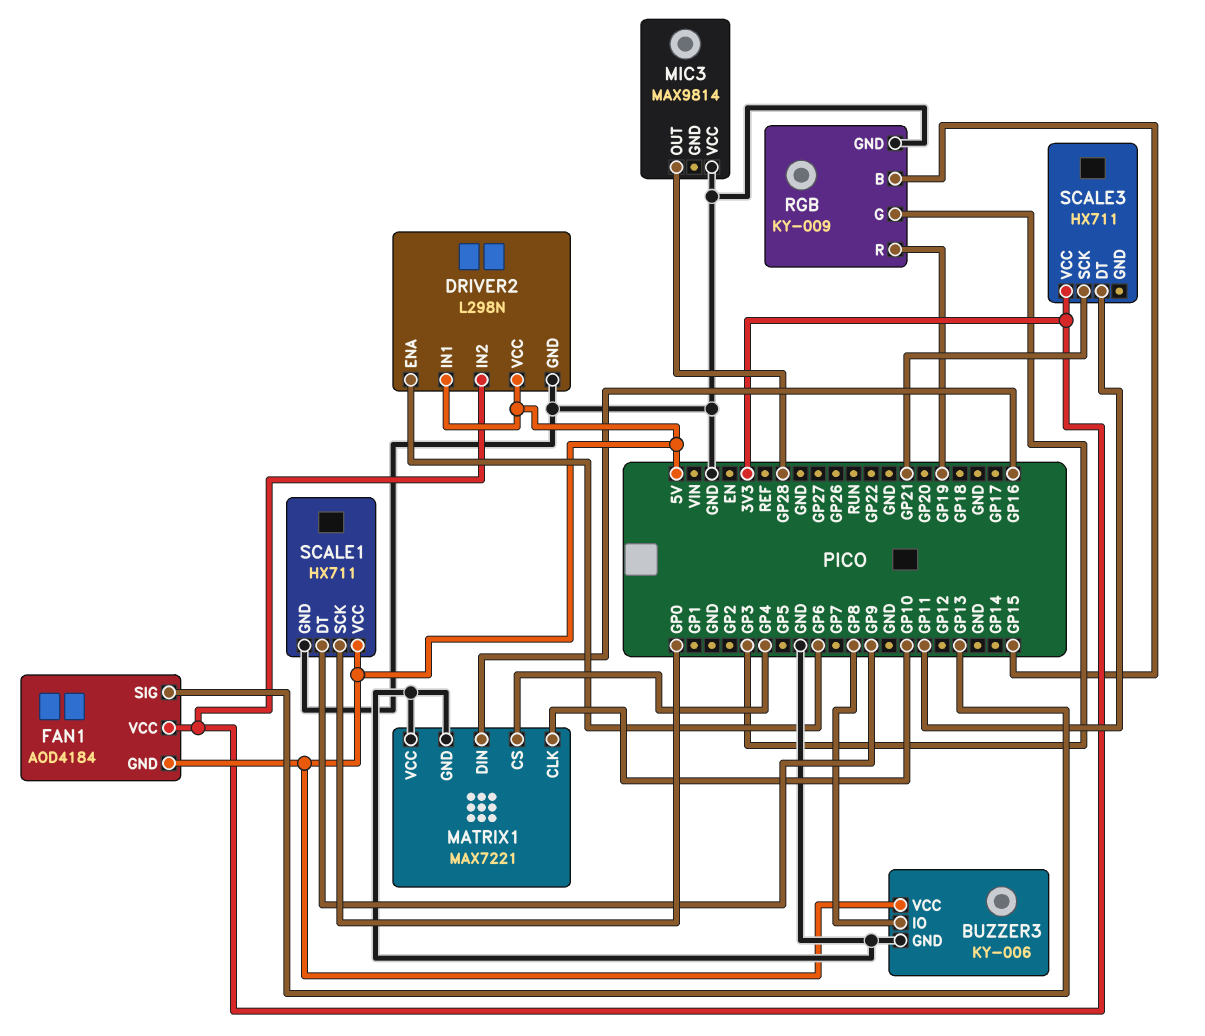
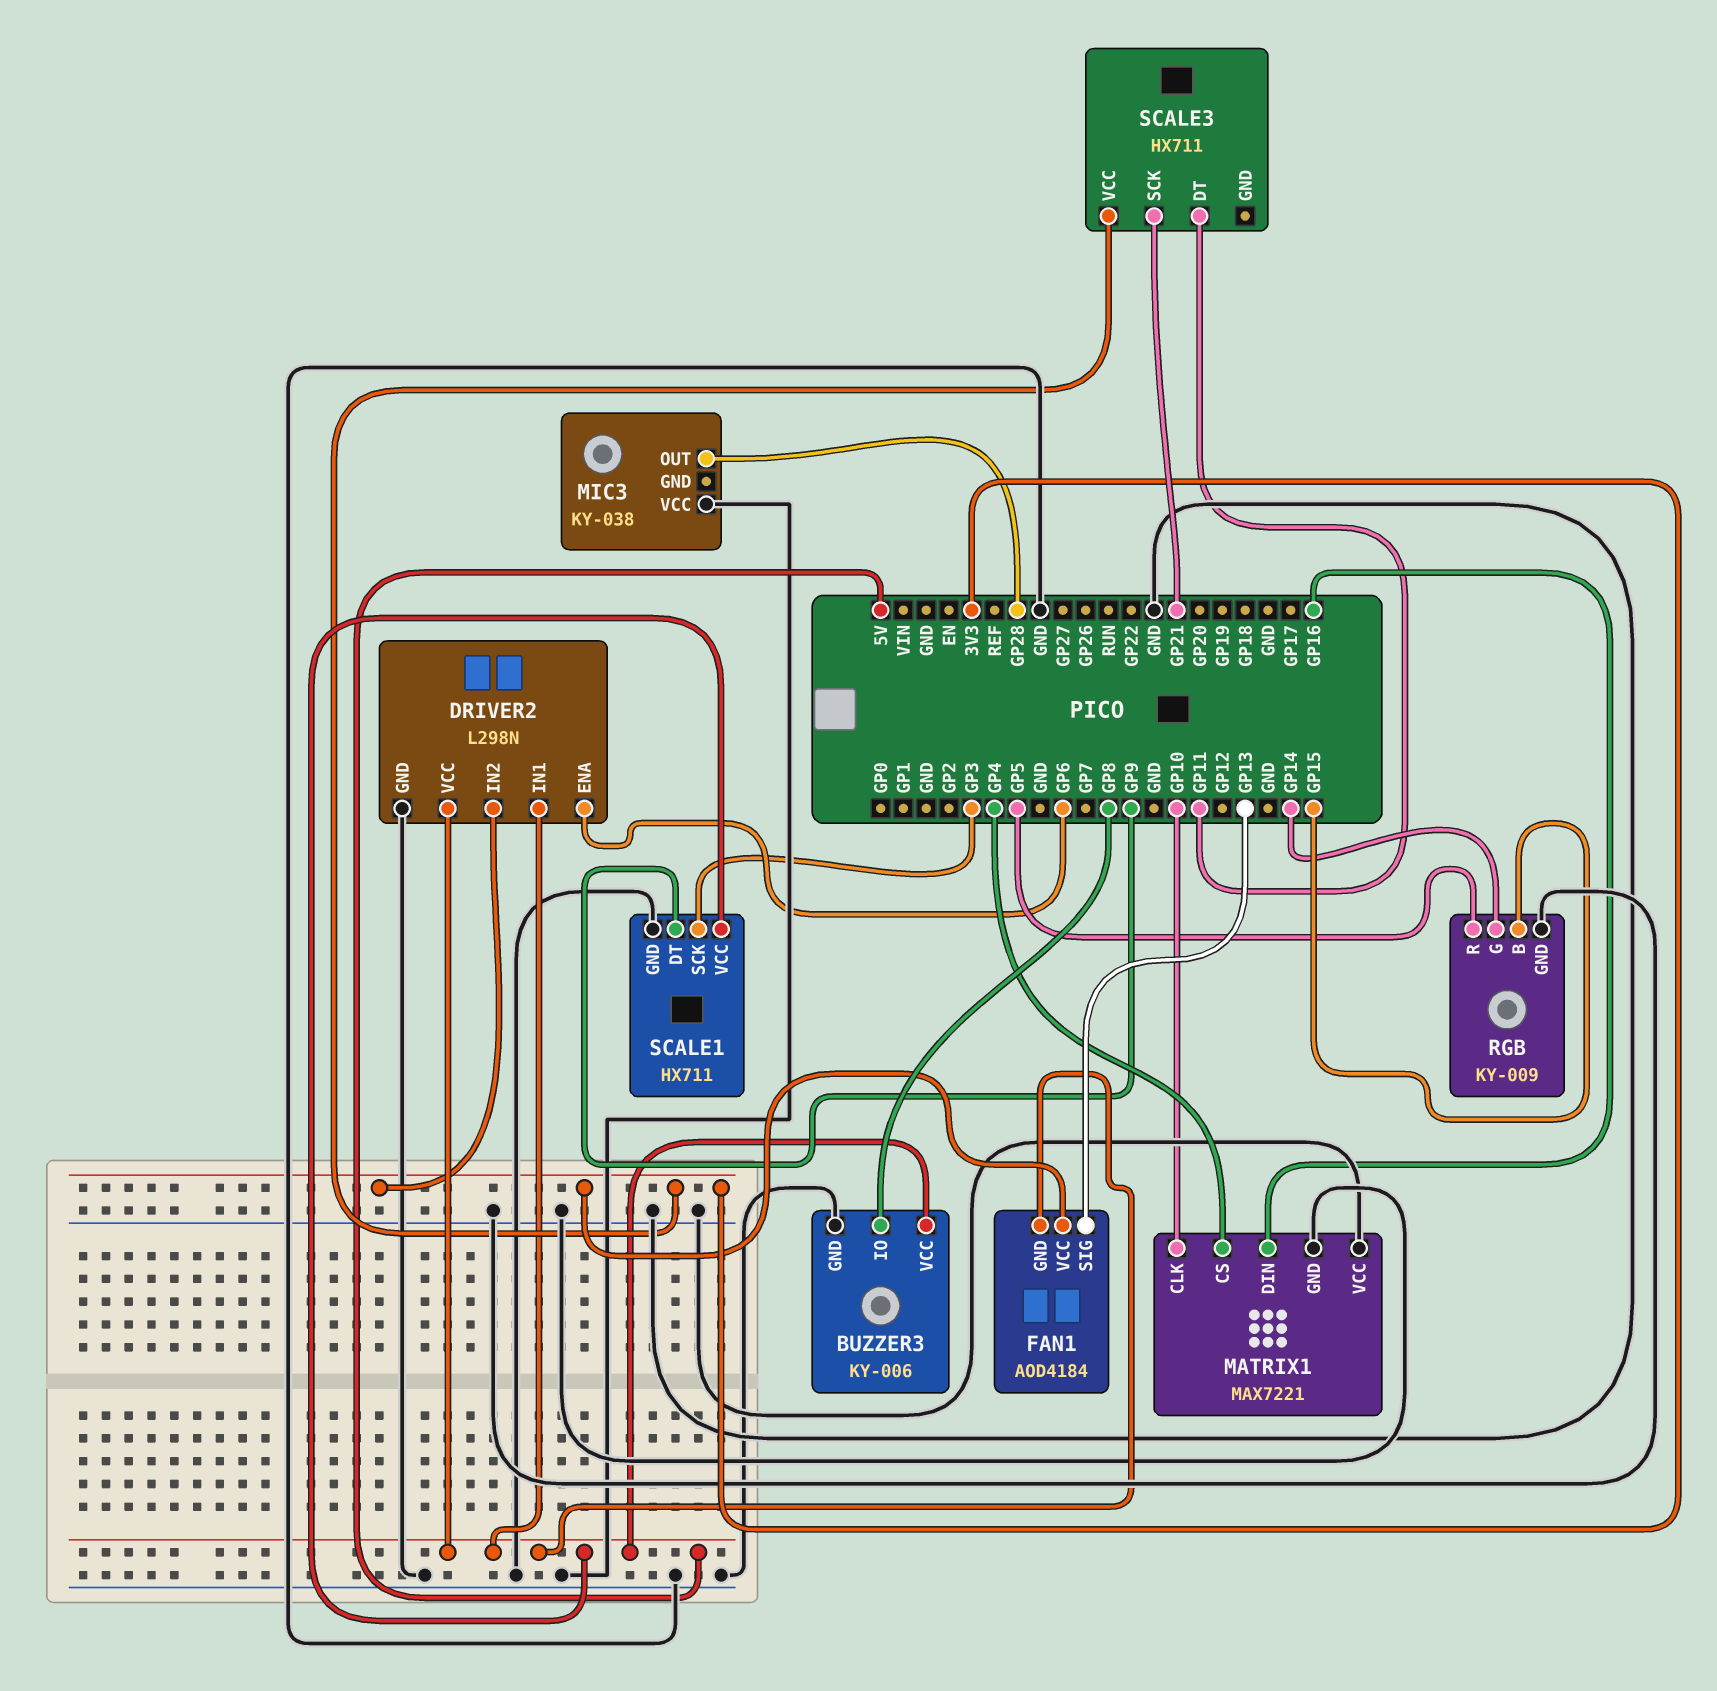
MIC3: MAX9814 -> KY-038
RGB pin G: GP3 -> GP14
RGB pin R: GP19 -> GP5
SCALE1 pin SCK: GP0 -> GP3

